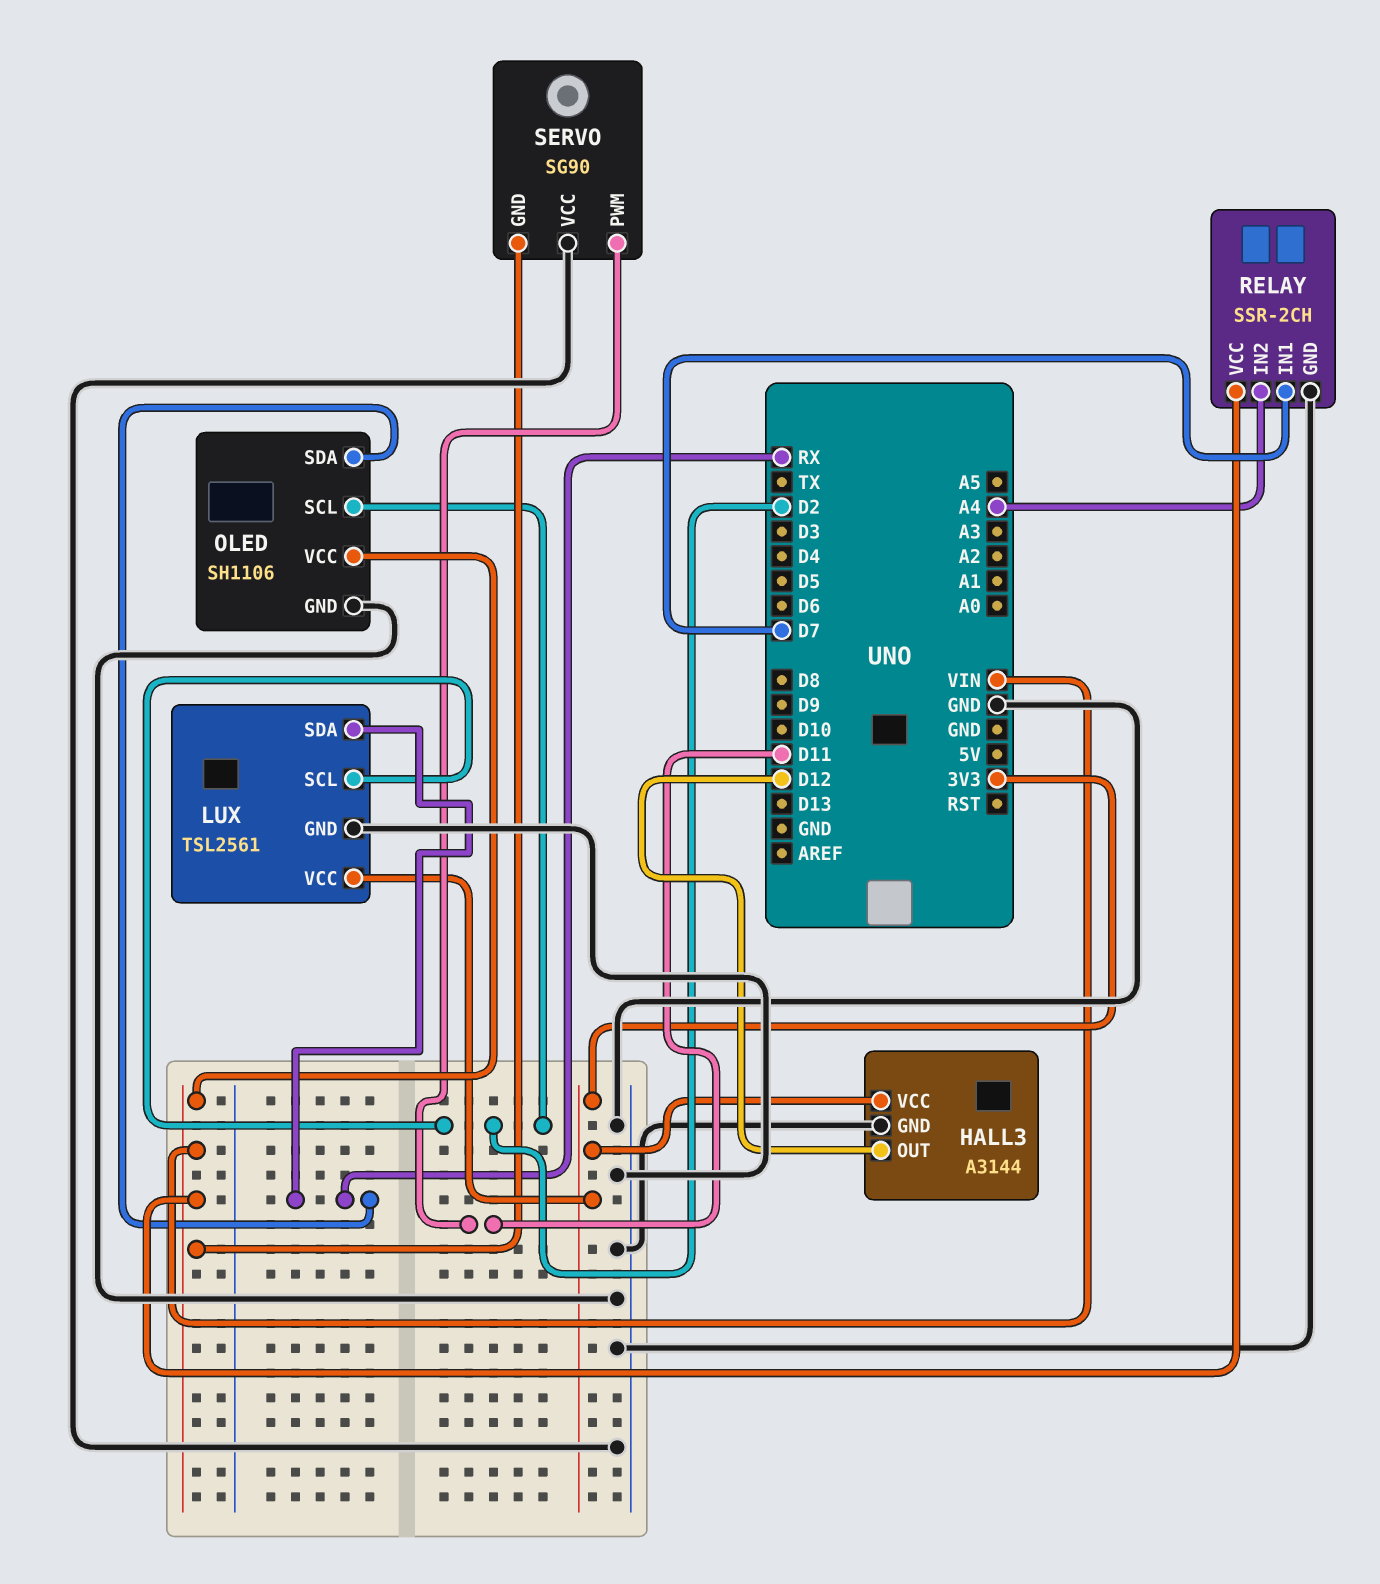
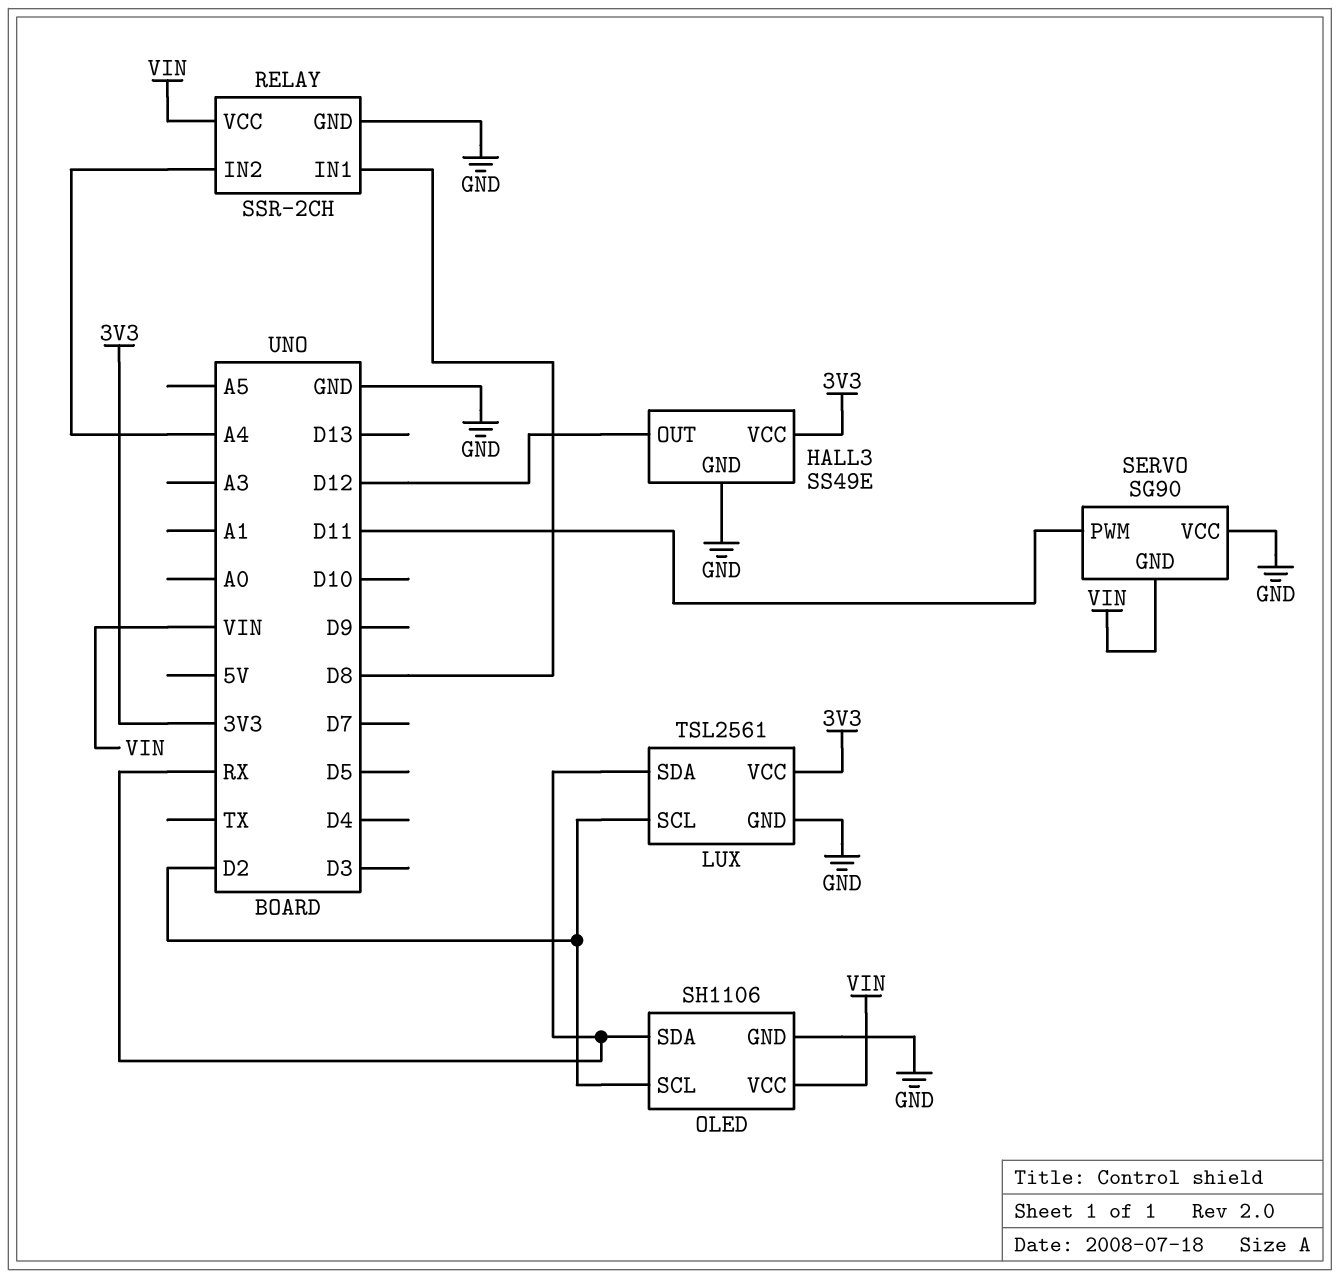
HALL3: A3144 -> SS49E
RELAY pin IN1: D7 -> D8

